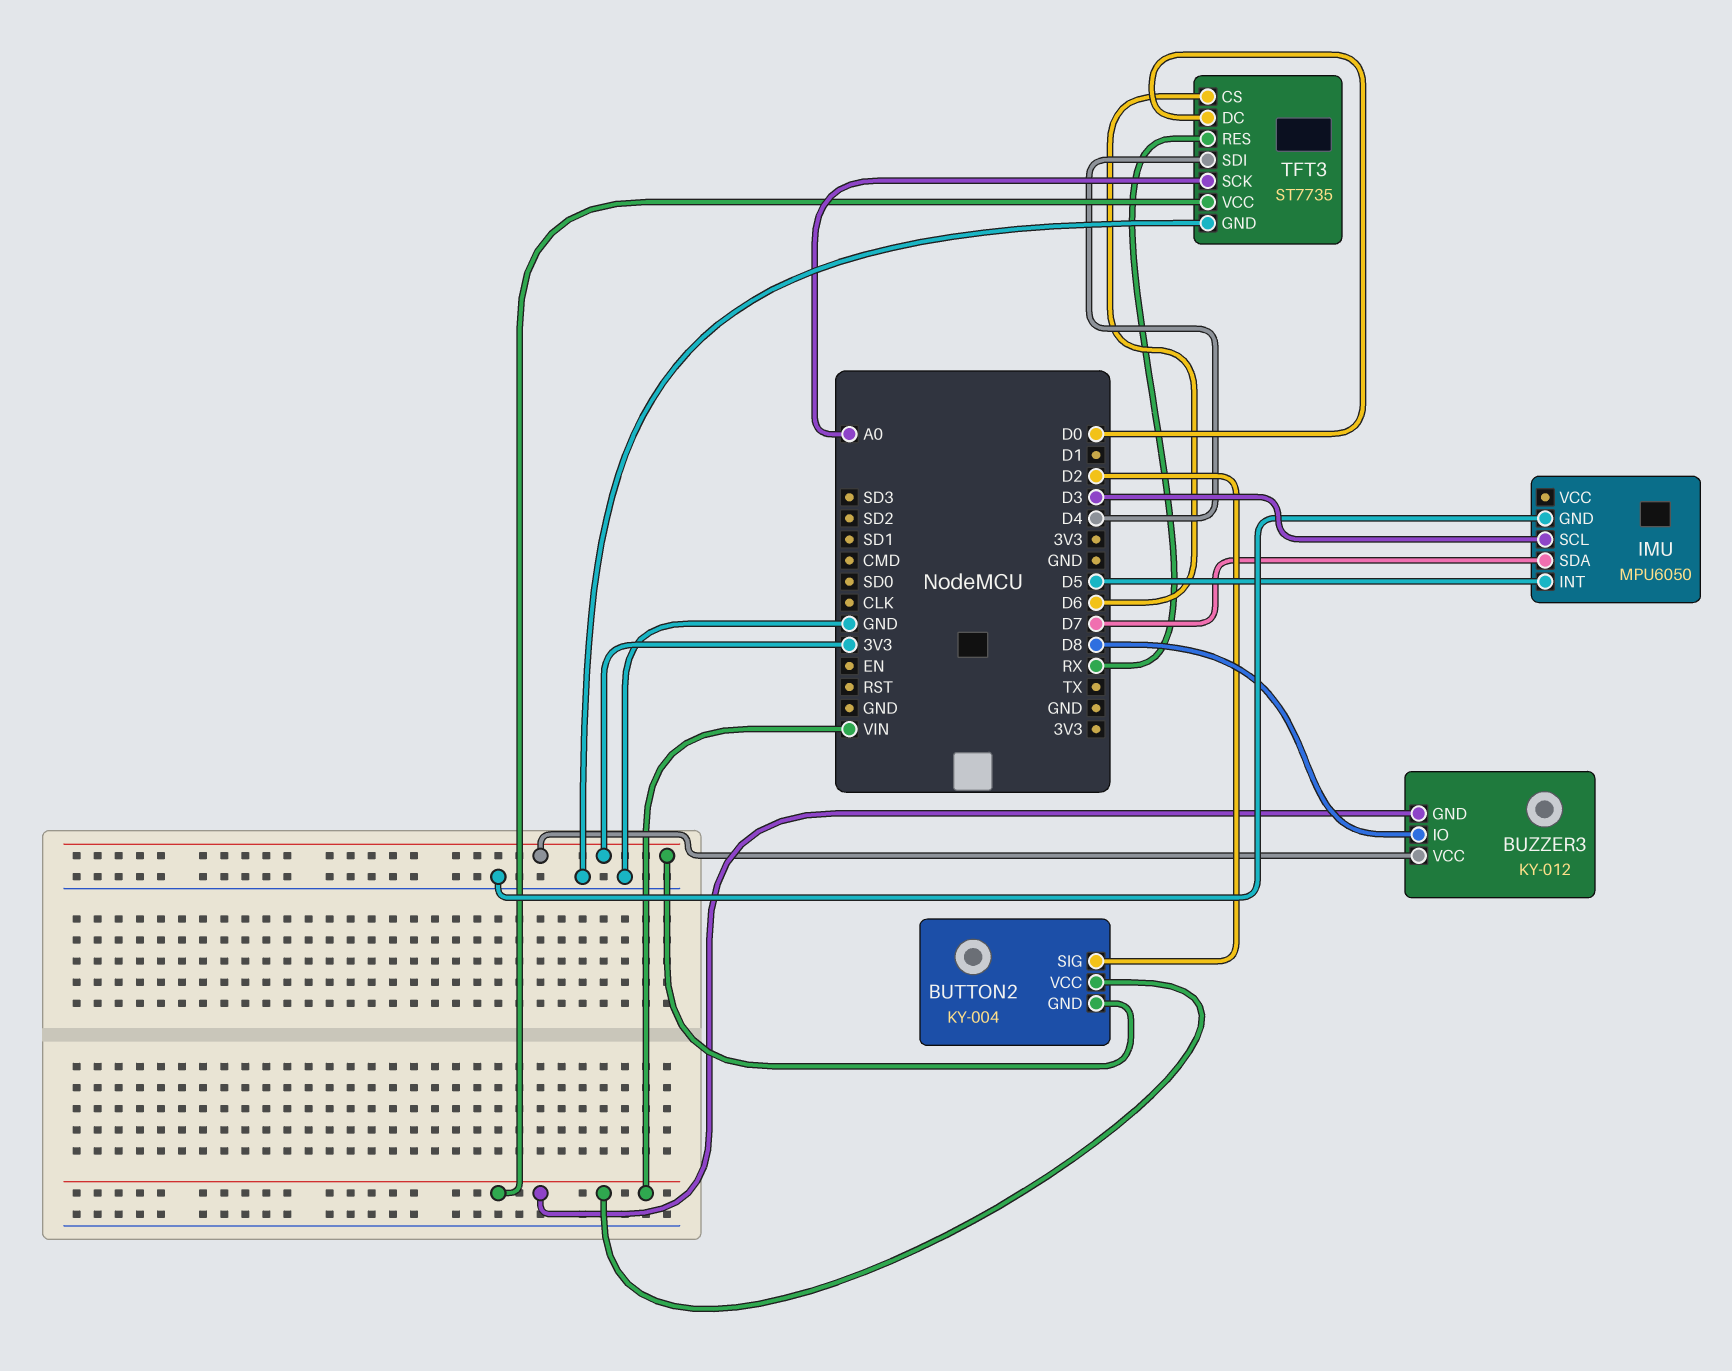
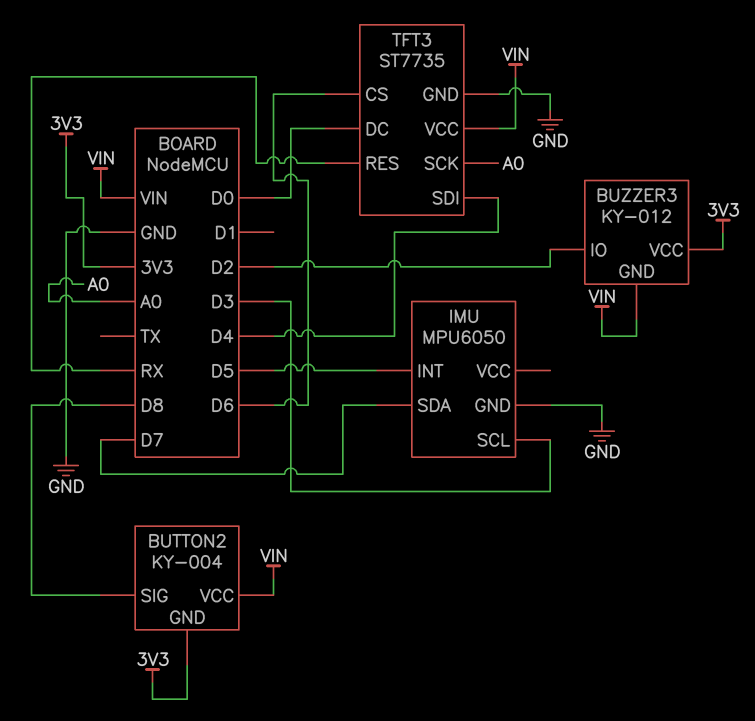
BUTTON2 pin SIG: D2 -> D8
BUZZER3 pin IO: D8 -> D2

